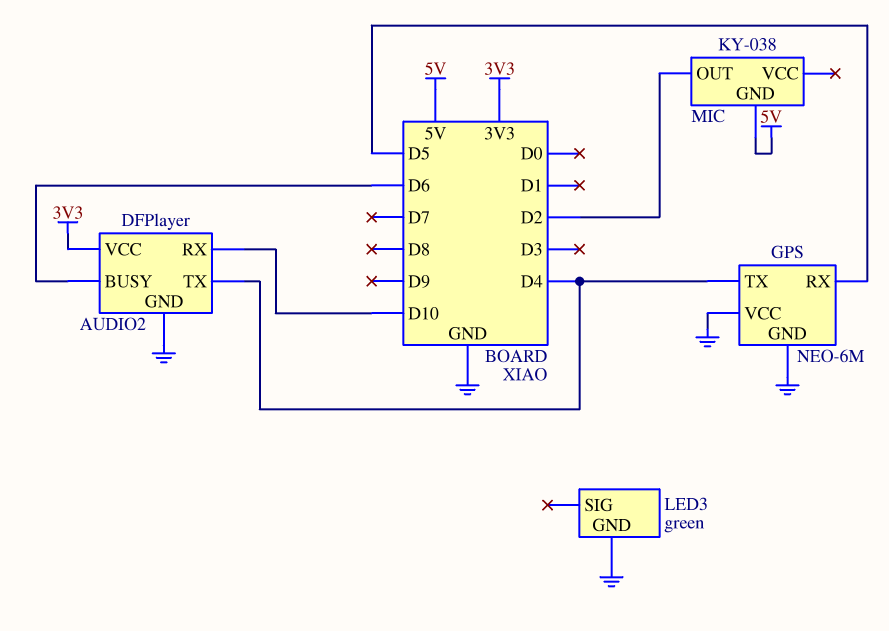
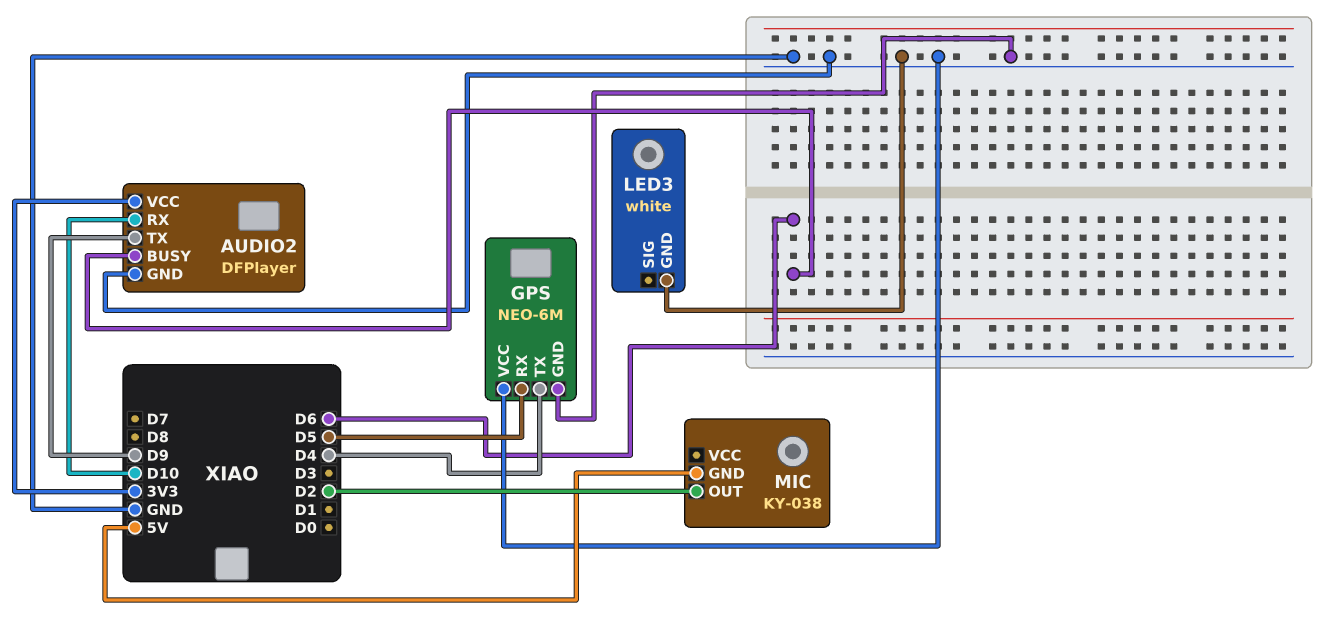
AUDIO2 pin TX: D4 -> D9
LED3: green -> white

